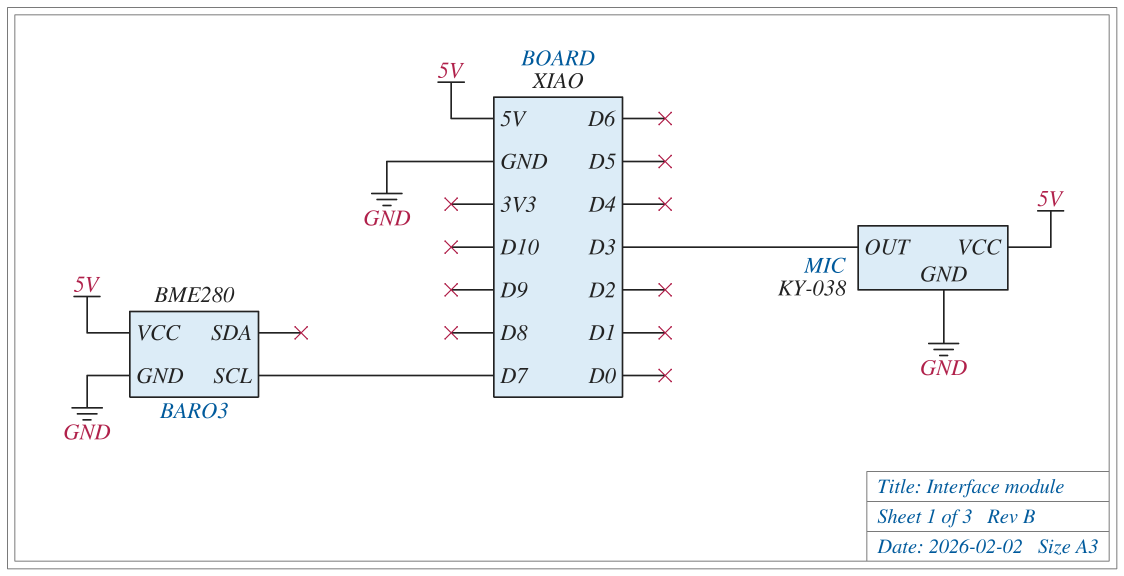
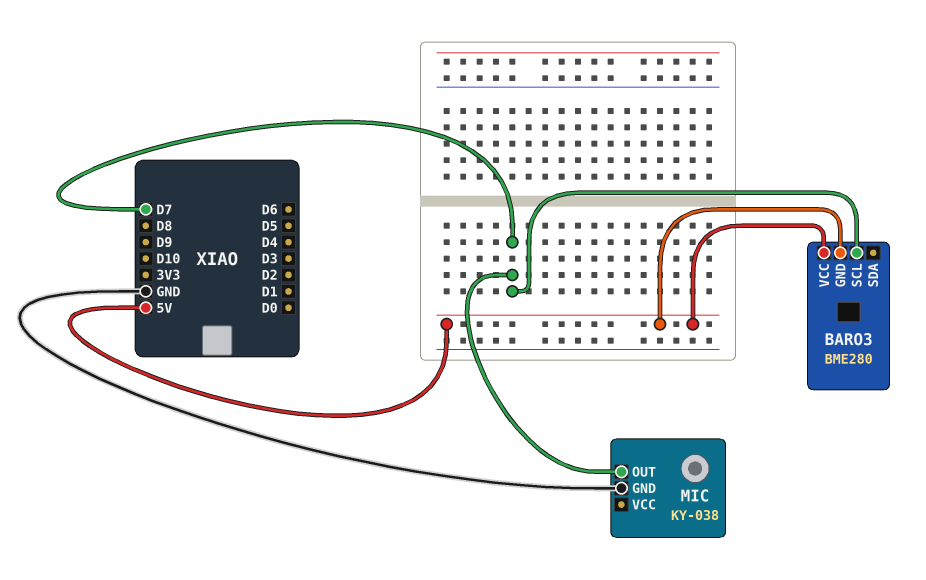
BARO3 pin GND: GND -> 5V
MIC pin OUT: D3 -> D7
MIC pin VCC: 5V -> none

